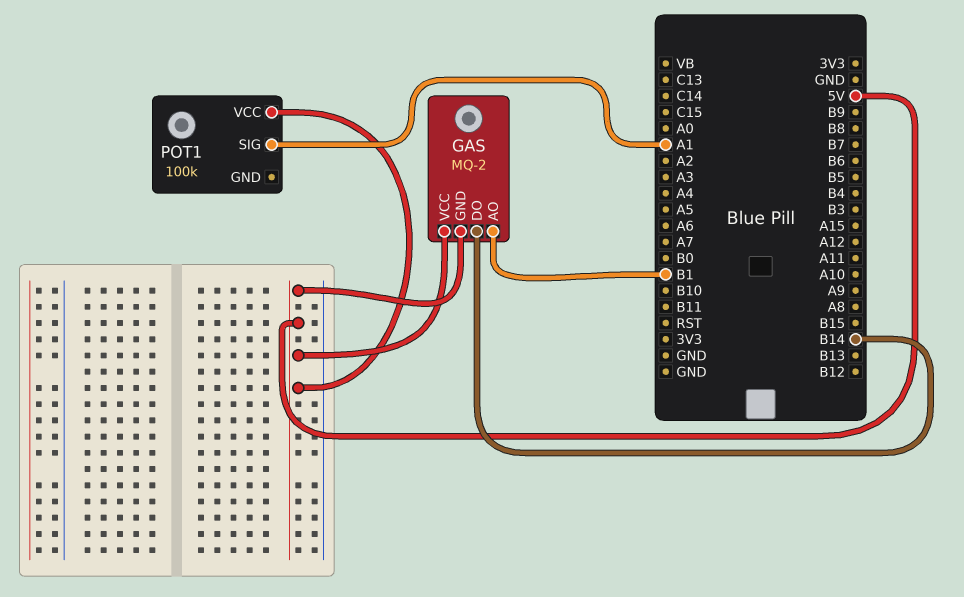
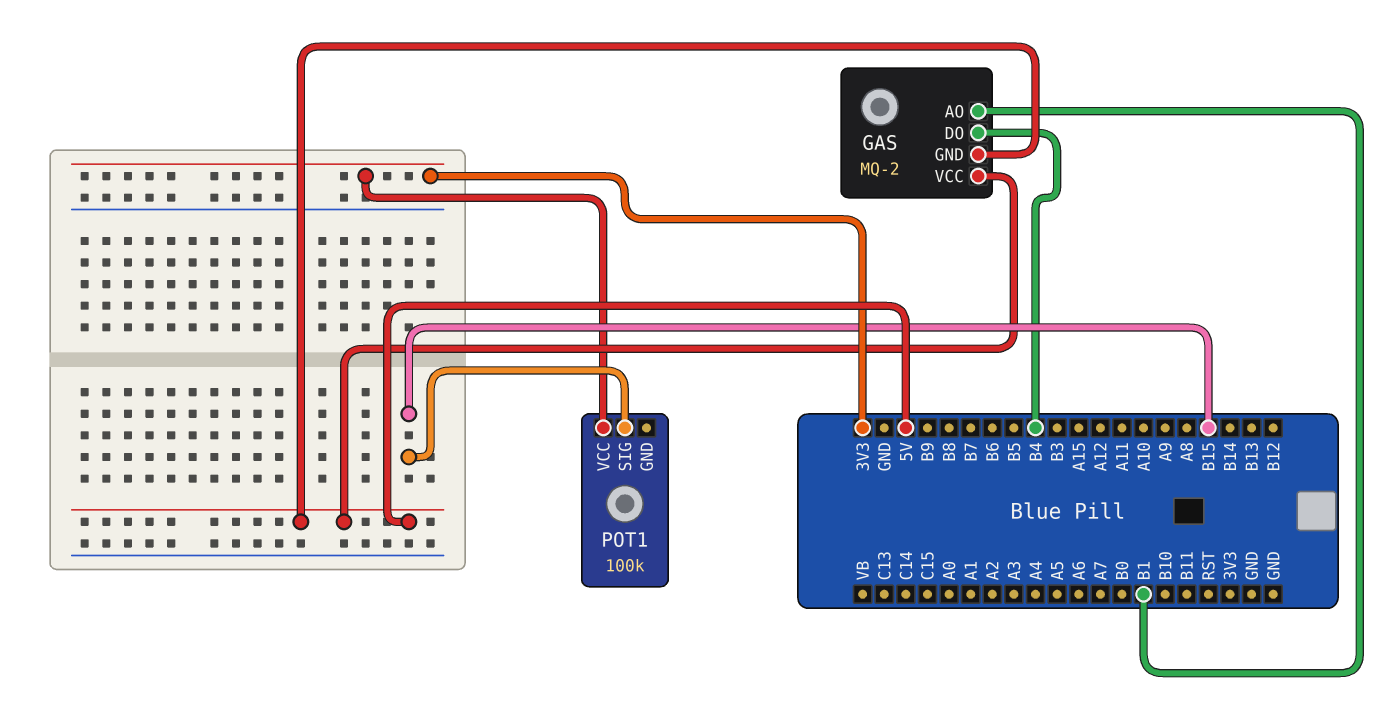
GAS pin DO: B14 -> B4
POT1 pin SIG: A1 -> B15
POT1 pin VCC: 5V -> 3V3

